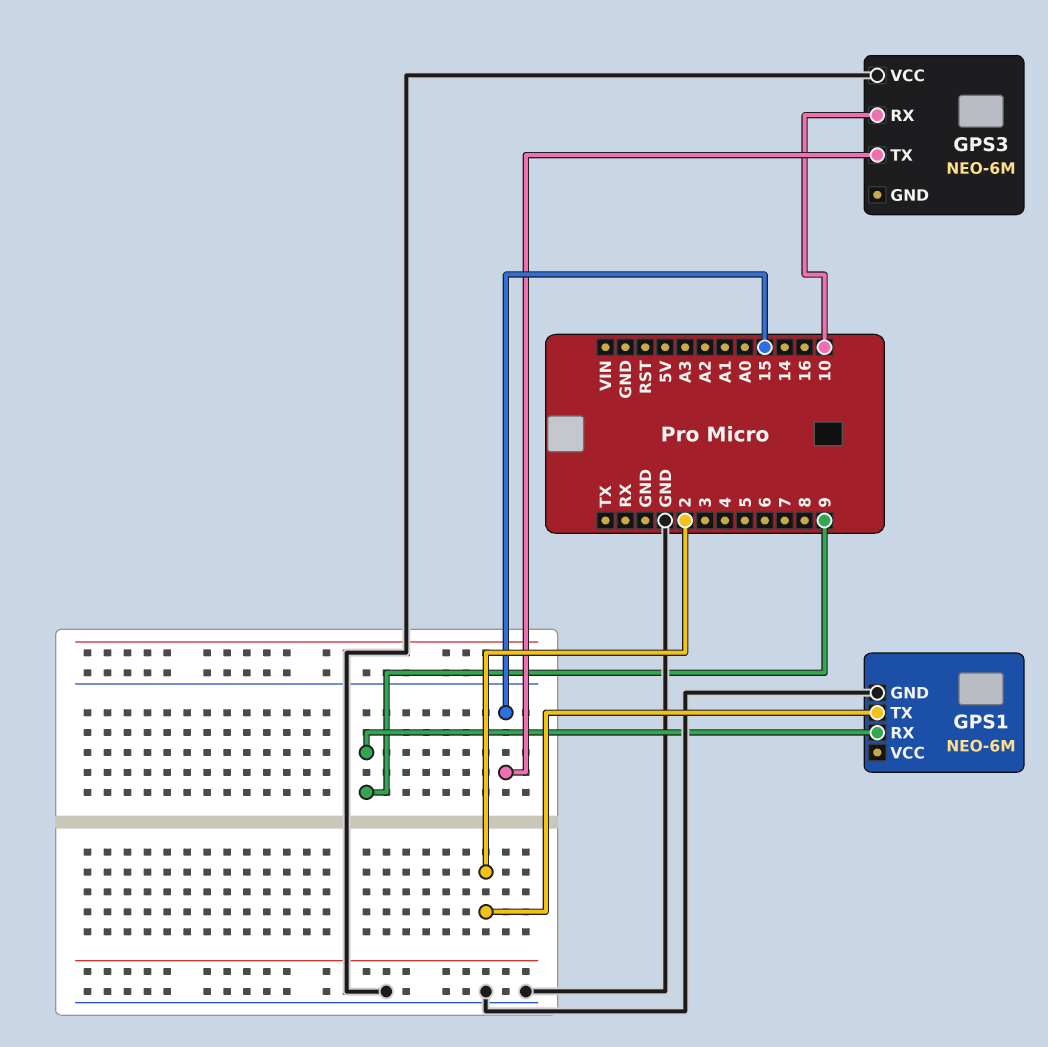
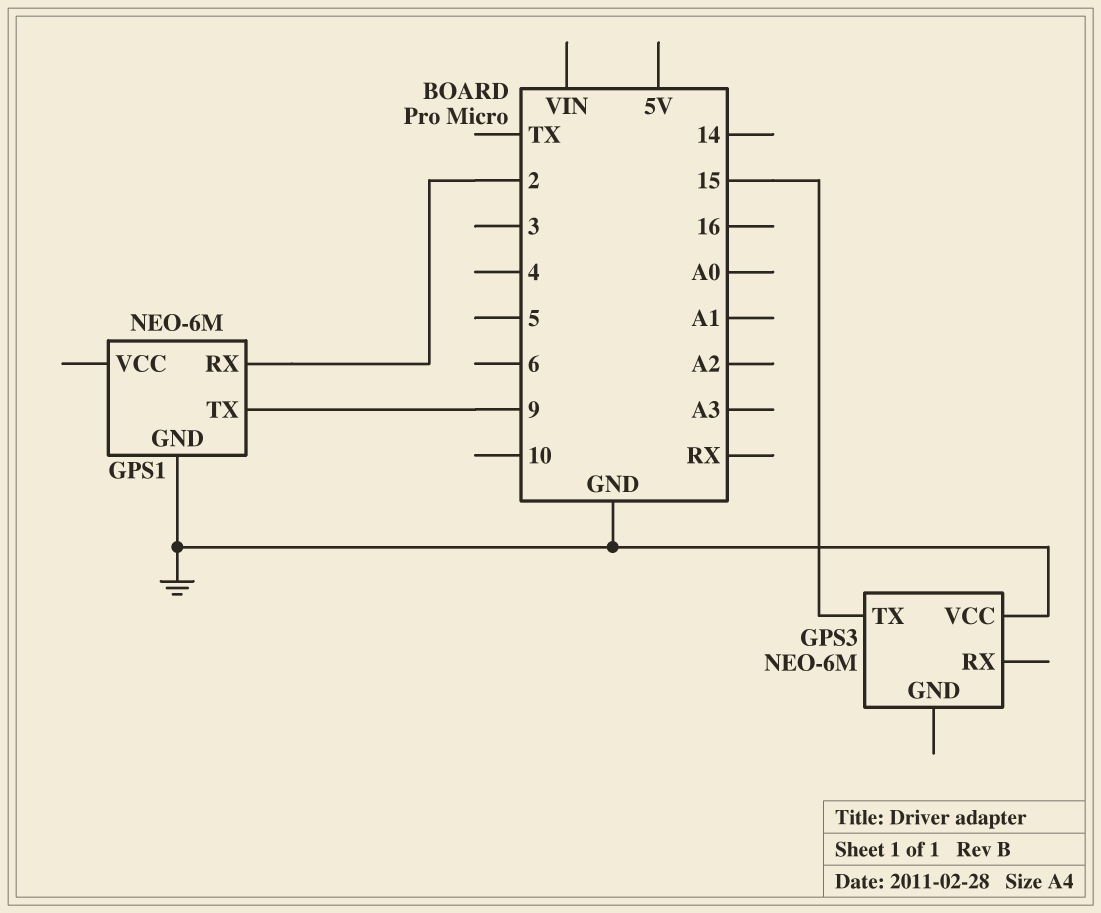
GPS1 pin RX: 9 -> 2
GPS1 pin TX: 2 -> 9
GPS3 pin RX: 10 -> none

